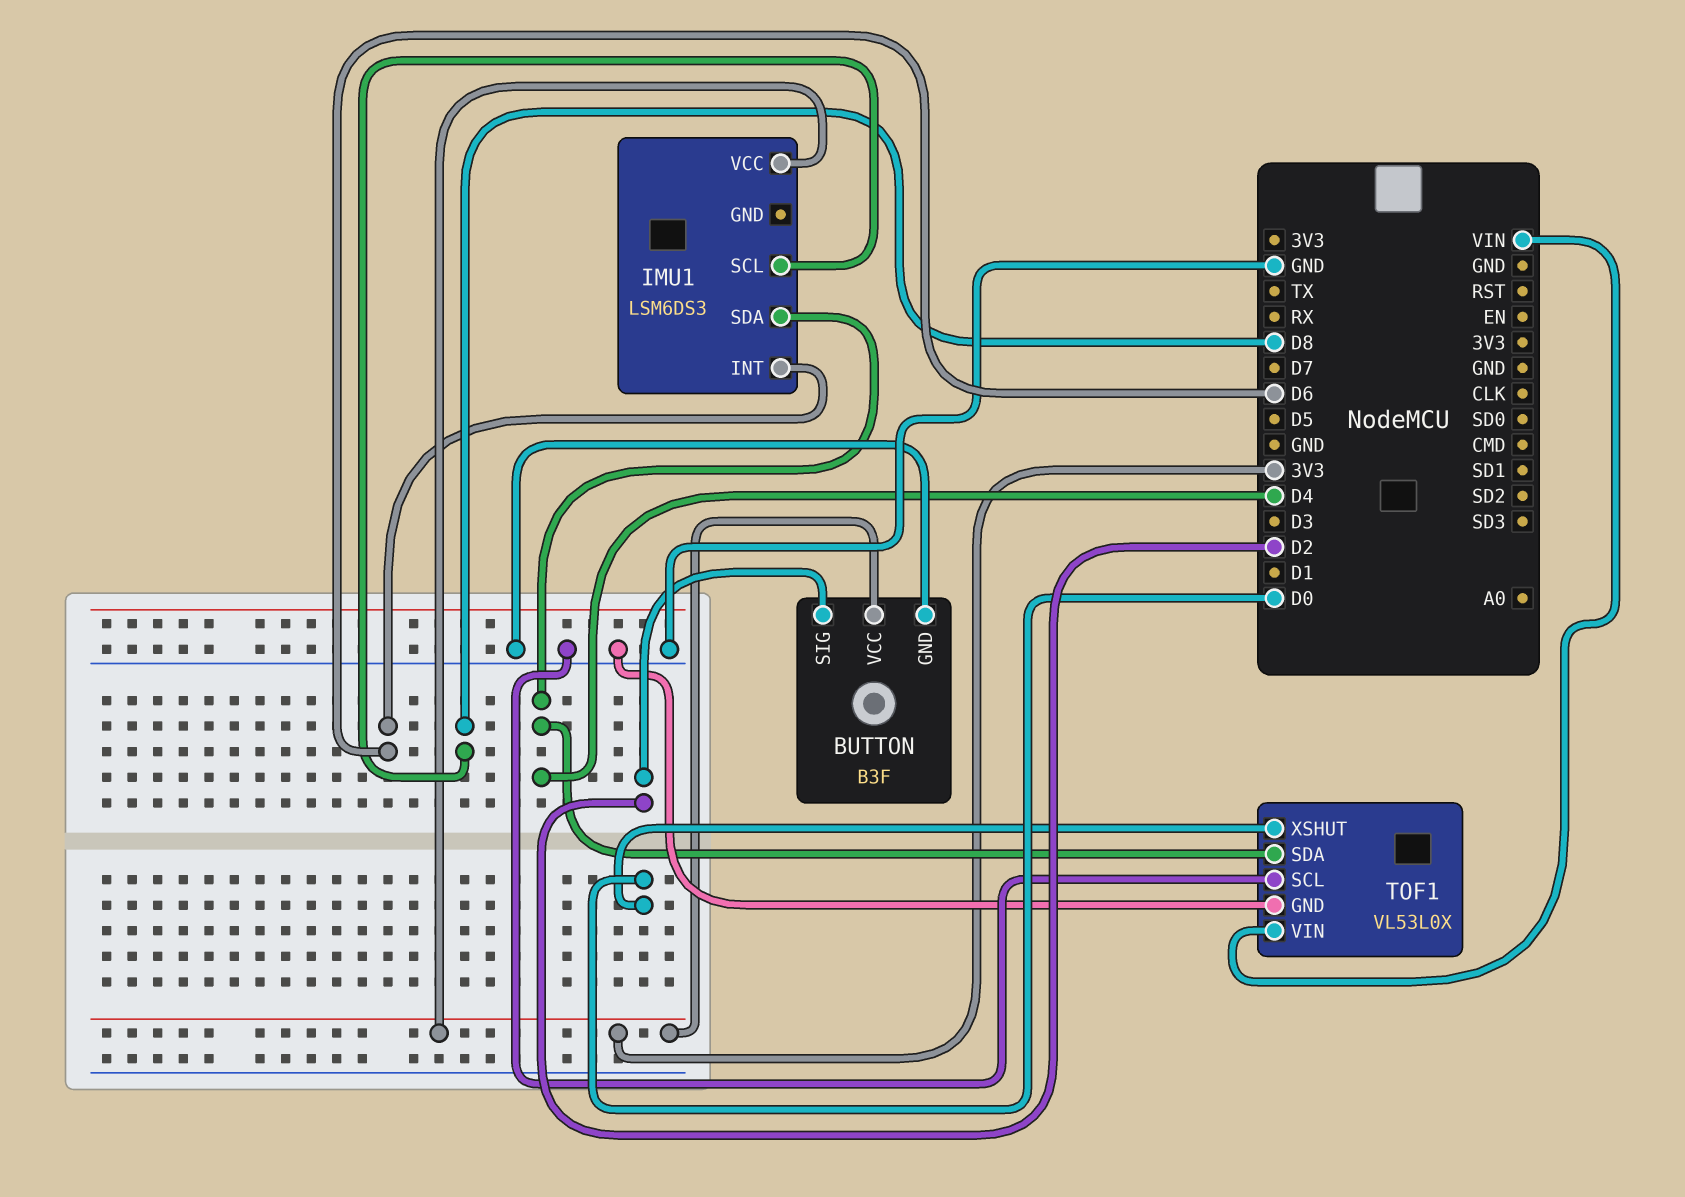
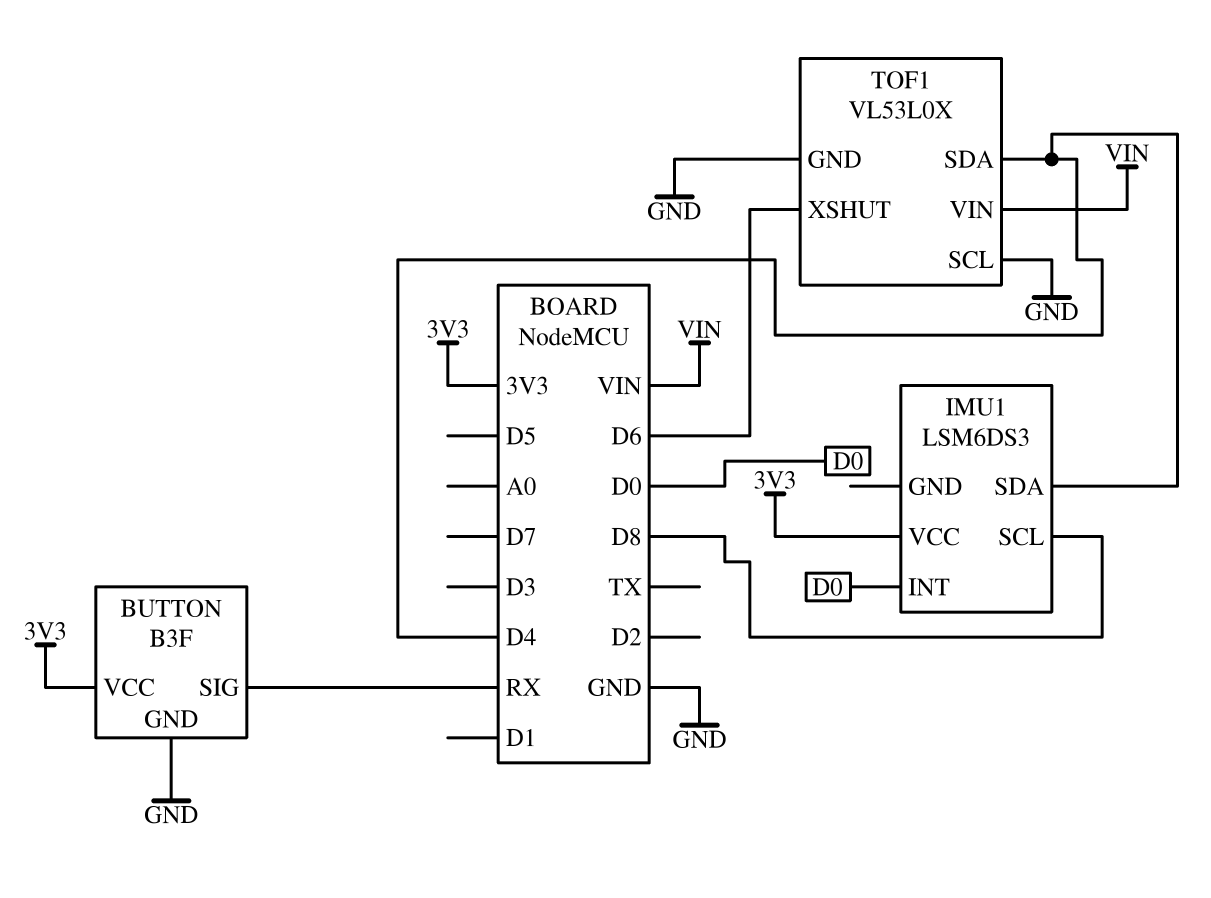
BUTTON pin SIG: D2 -> RX
IMU1 pin INT: D6 -> D0
TOF1 pin XSHUT: D0 -> D6

